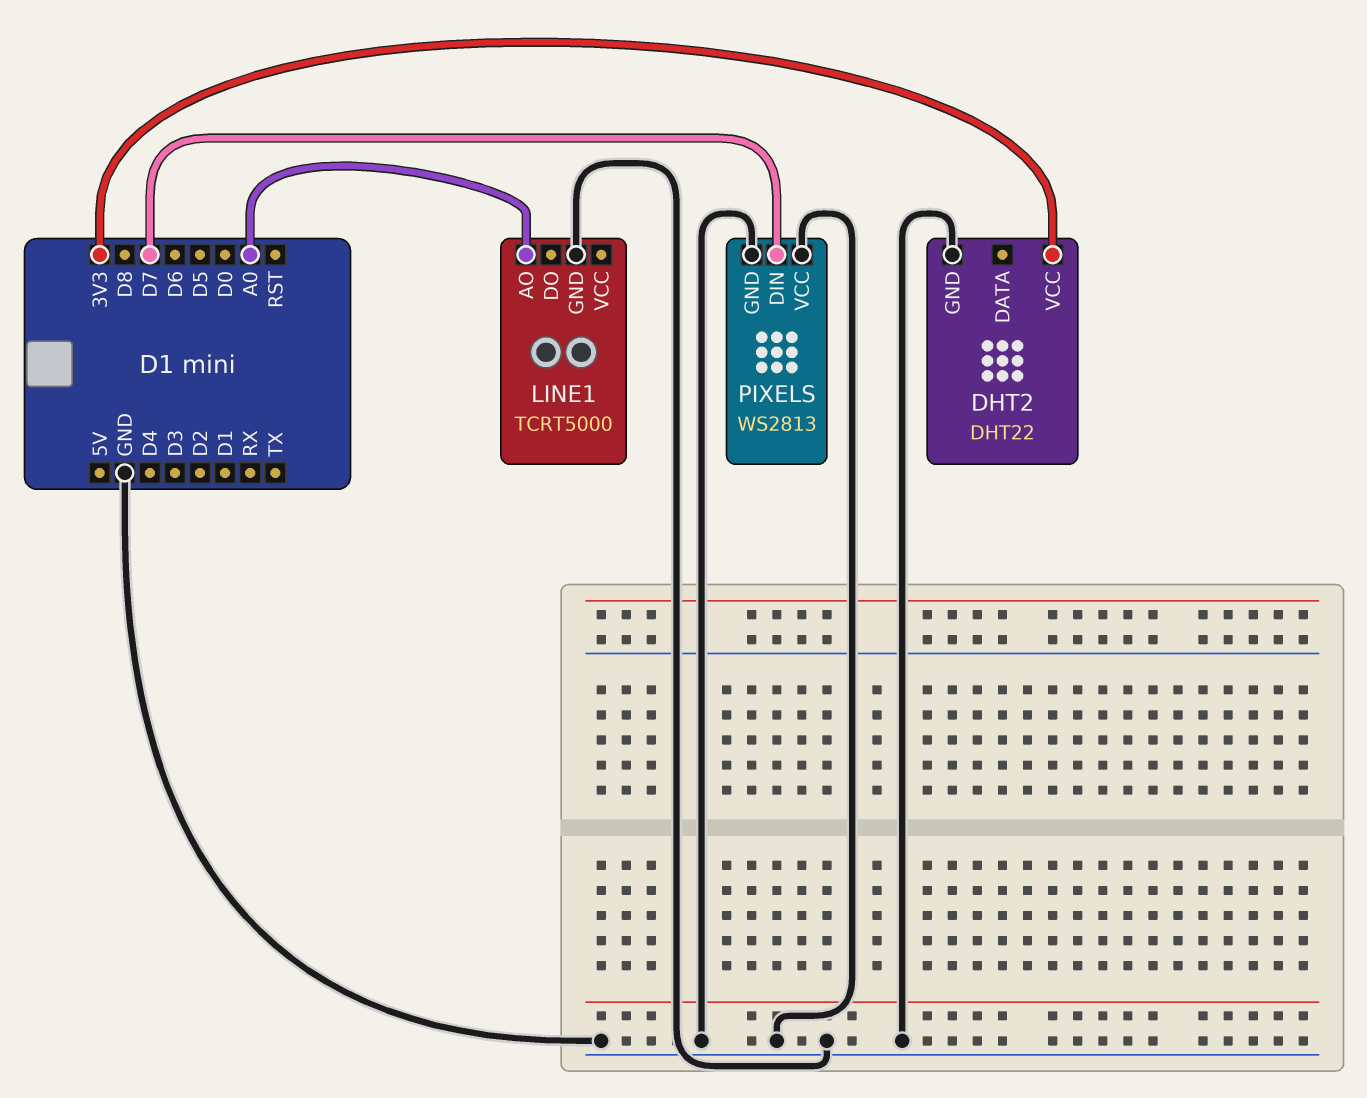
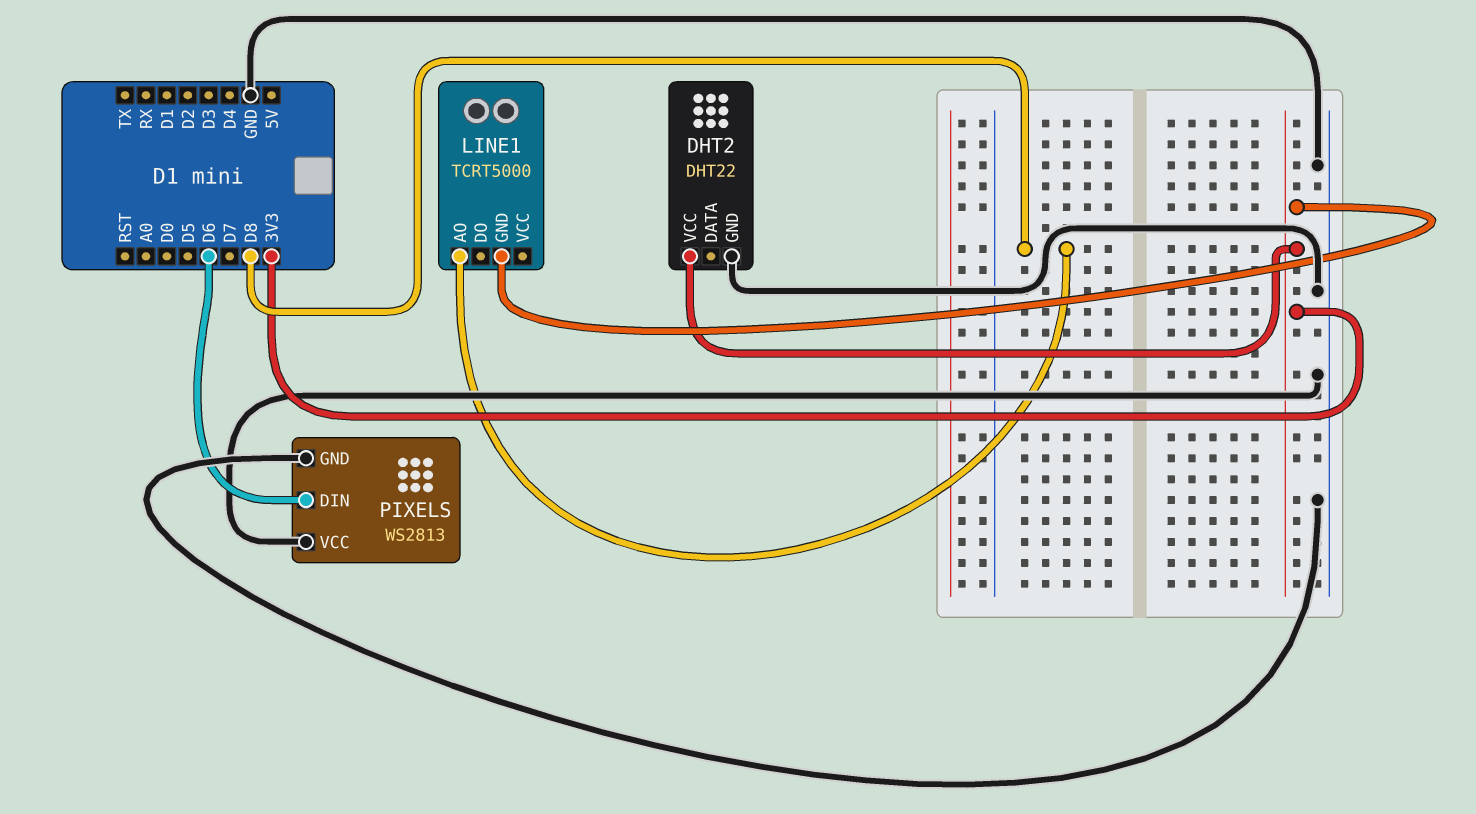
LINE1 pin AO: A0 -> D8
LINE1 pin GND: GND -> 3V3
PIXELS pin DIN: D7 -> D6

